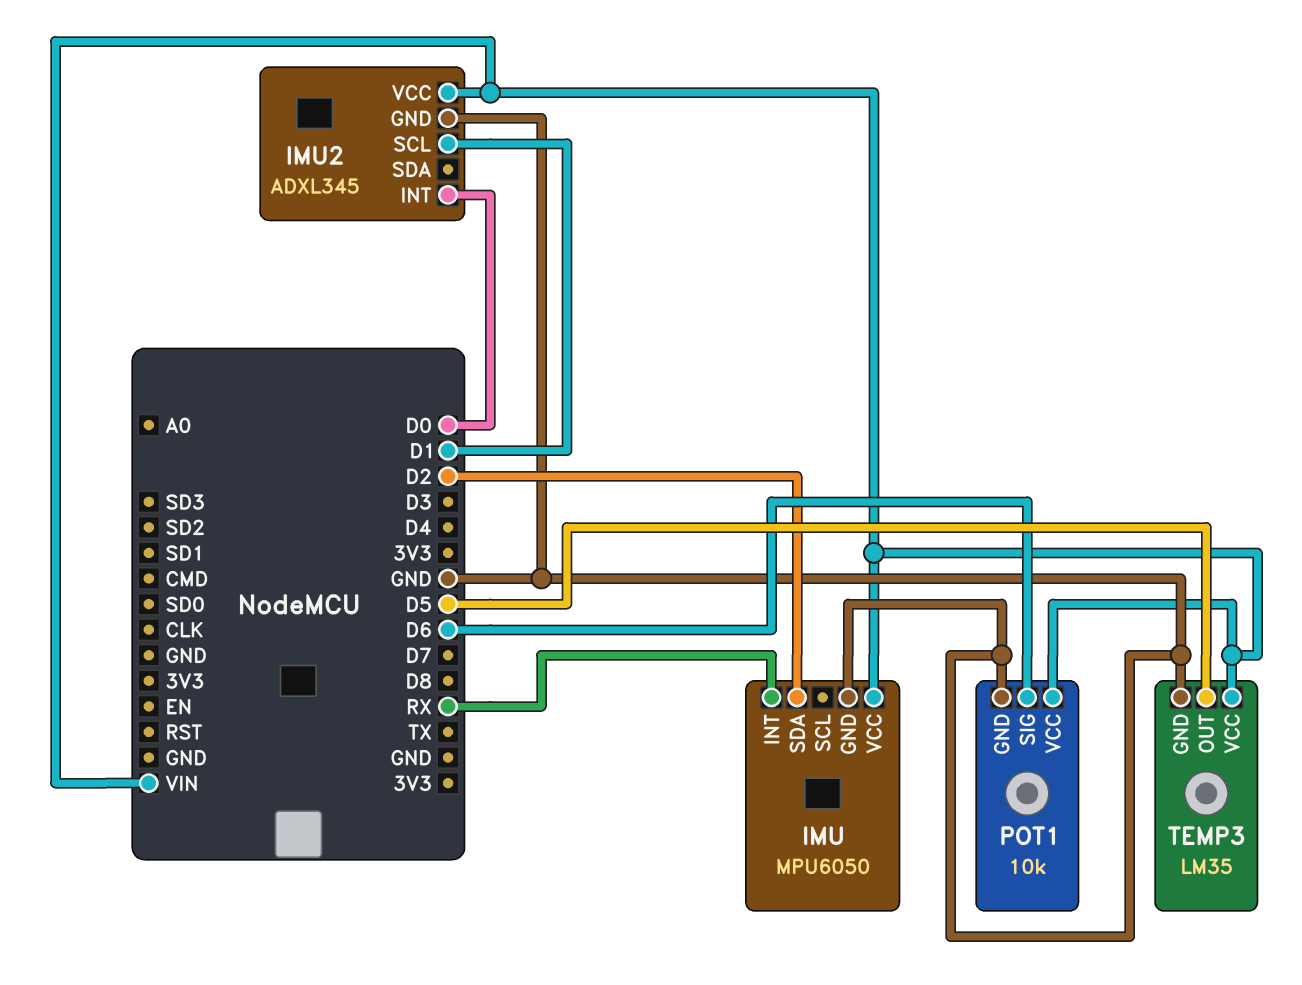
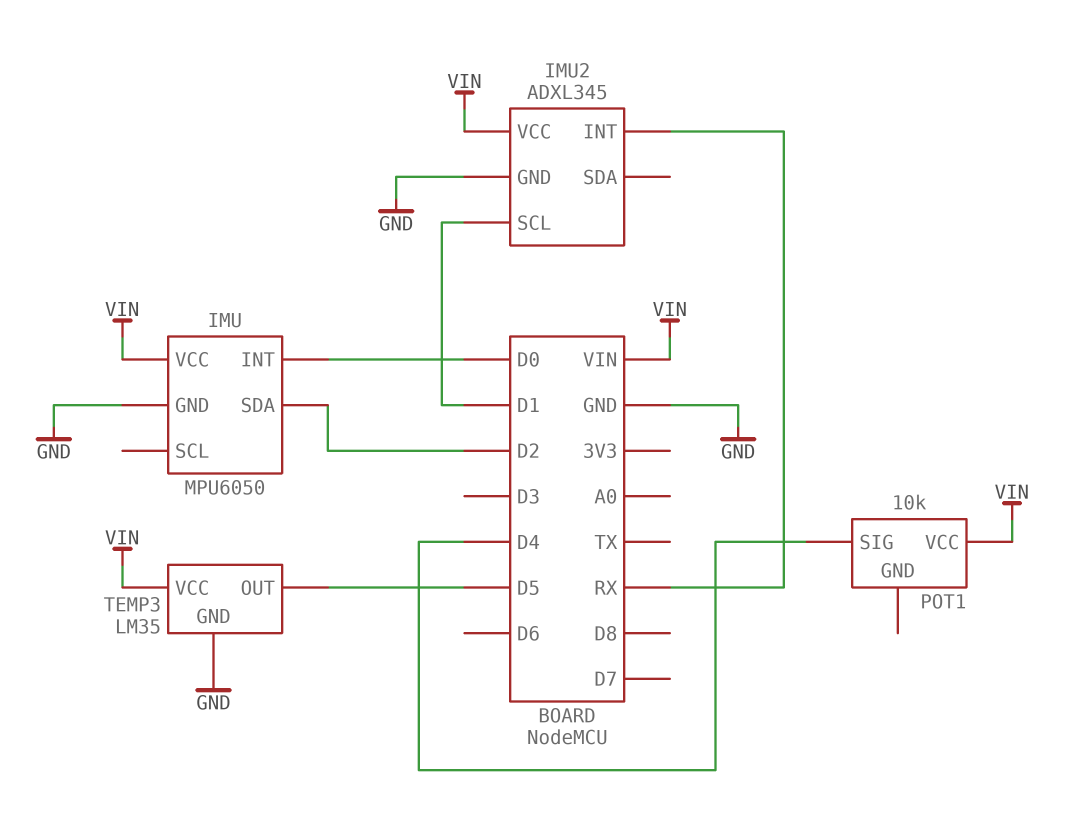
IMU pin INT: RX -> D0
IMU2 pin INT: D0 -> RX
POT1 pin GND: GND -> none
POT1 pin SIG: D6 -> D4

